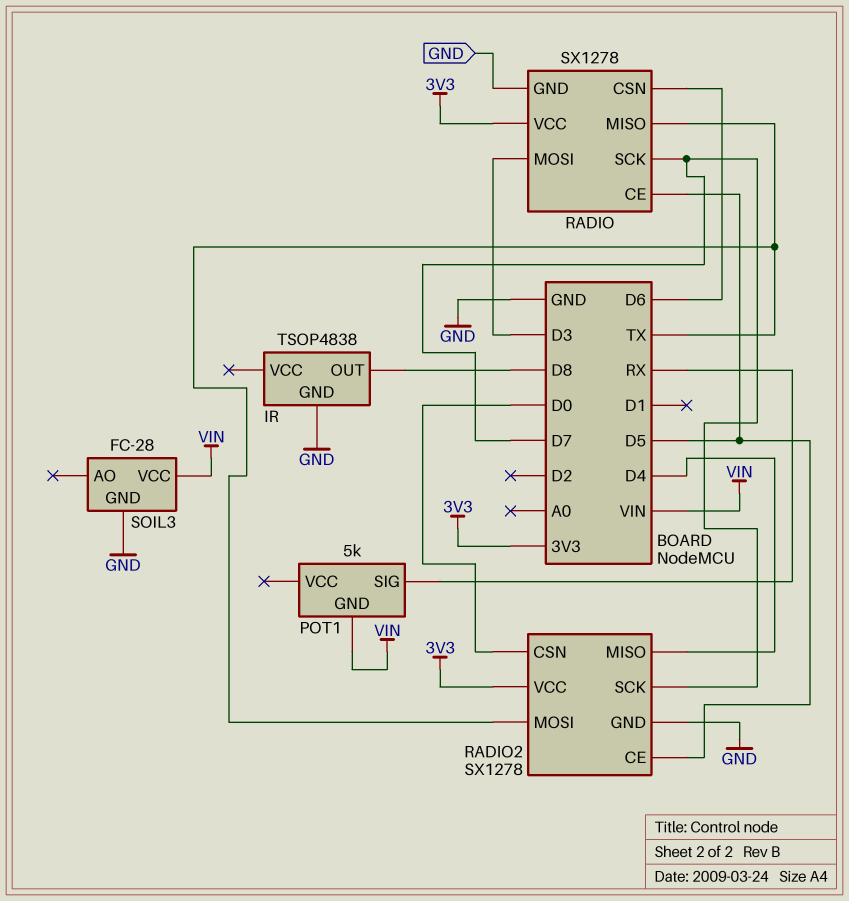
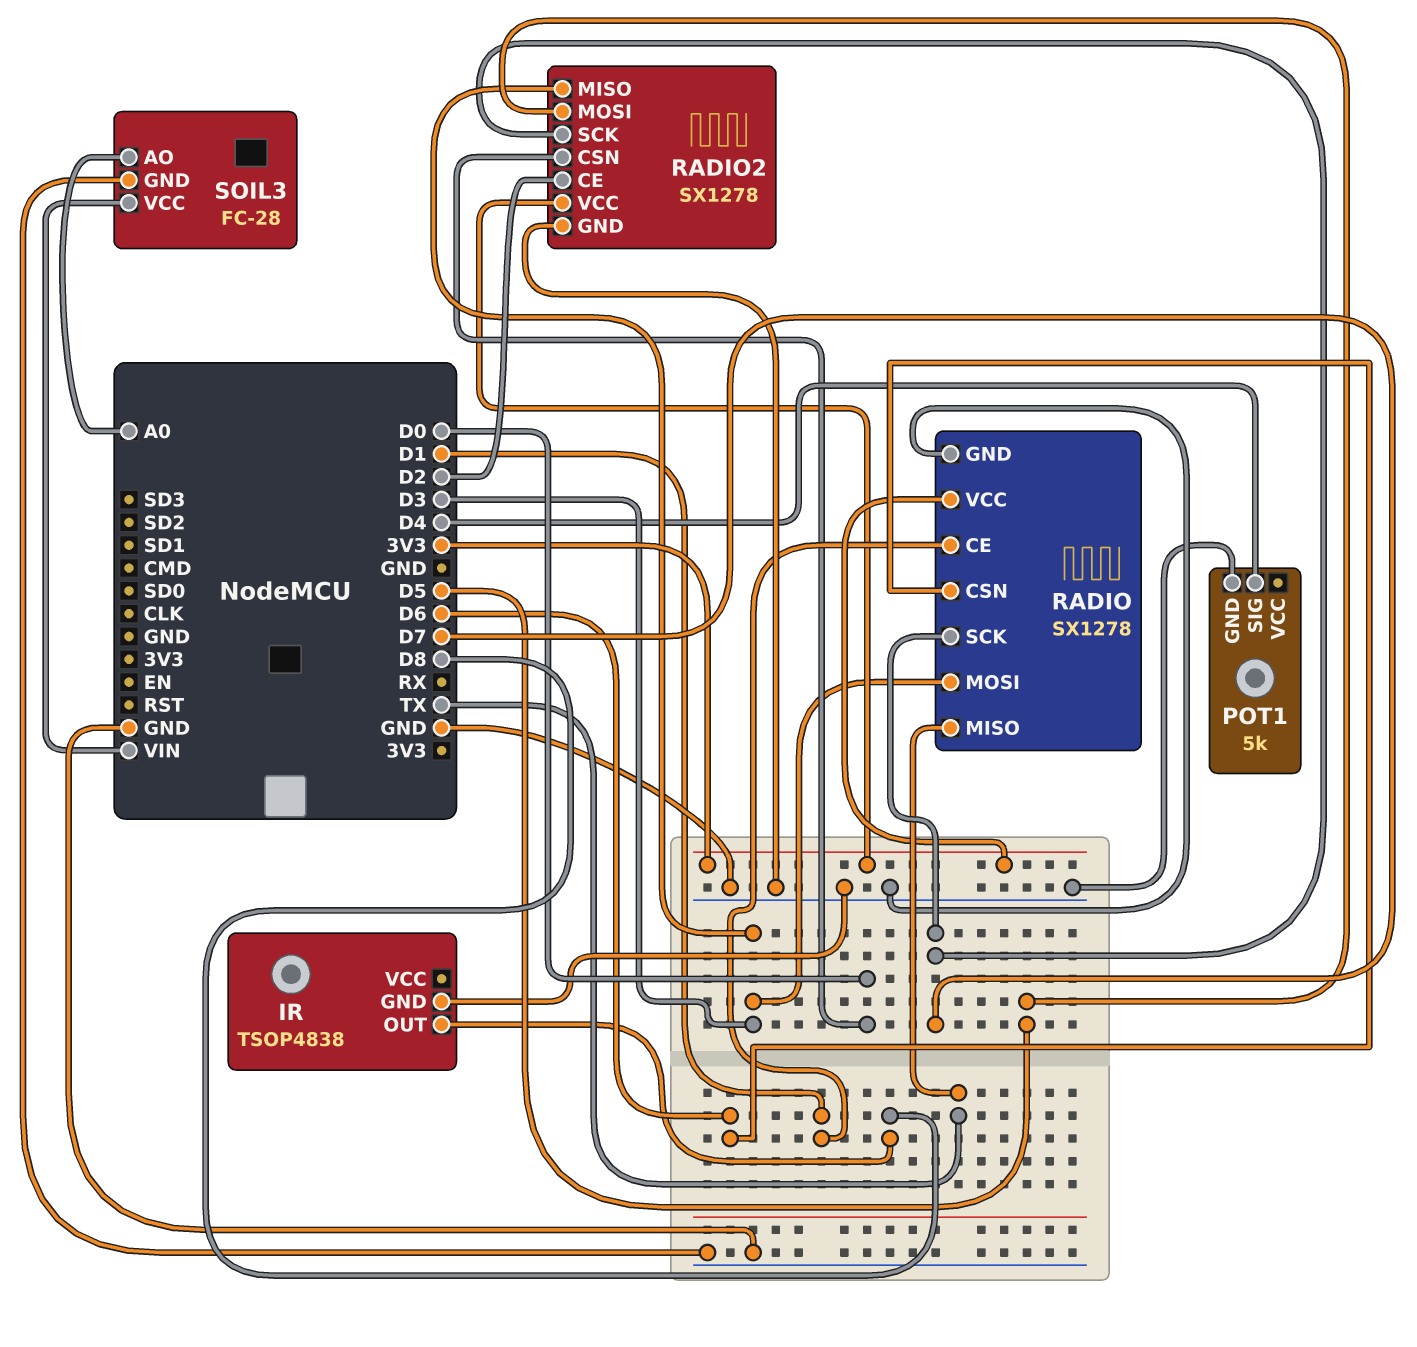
POT1 pin GND: VIN -> GND
POT1 pin SIG: RX -> D4
RADIO pin CE: D5 -> D1
RADIO2 pin CE: D5 -> D2
RADIO2 pin MISO: D4 -> D3
RADIO2 pin MOSI: TX -> D5
SOIL3 pin AO: none -> A0

